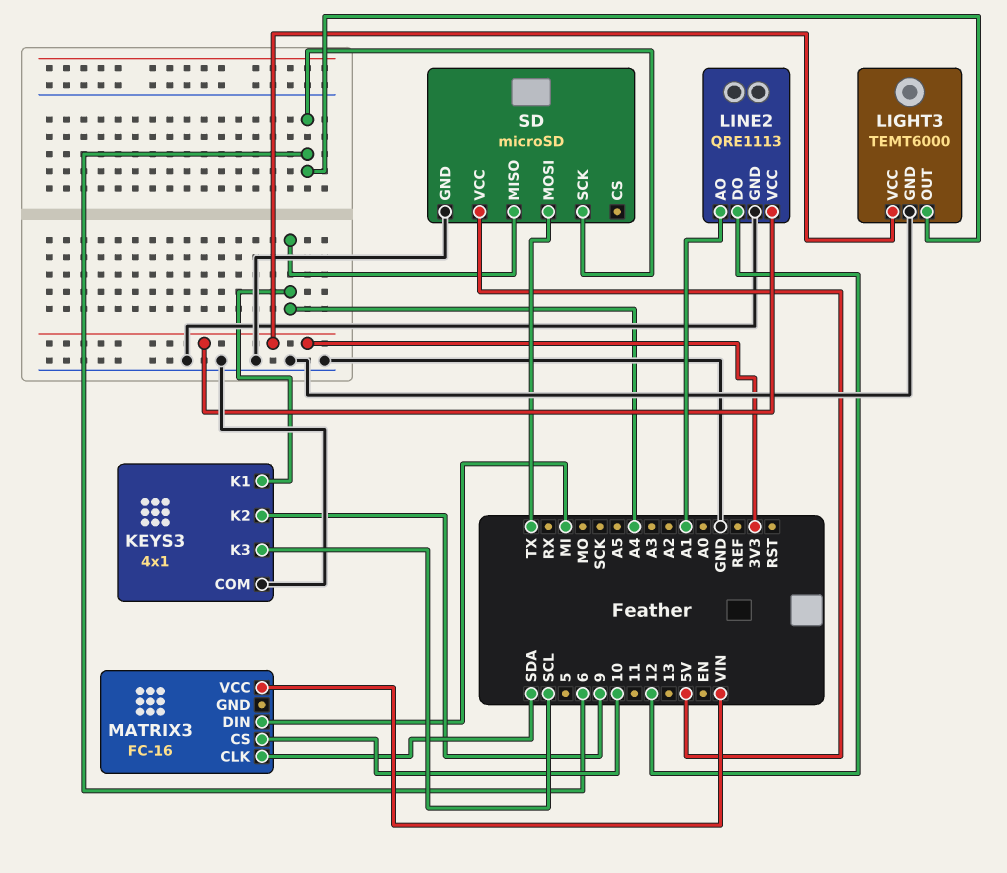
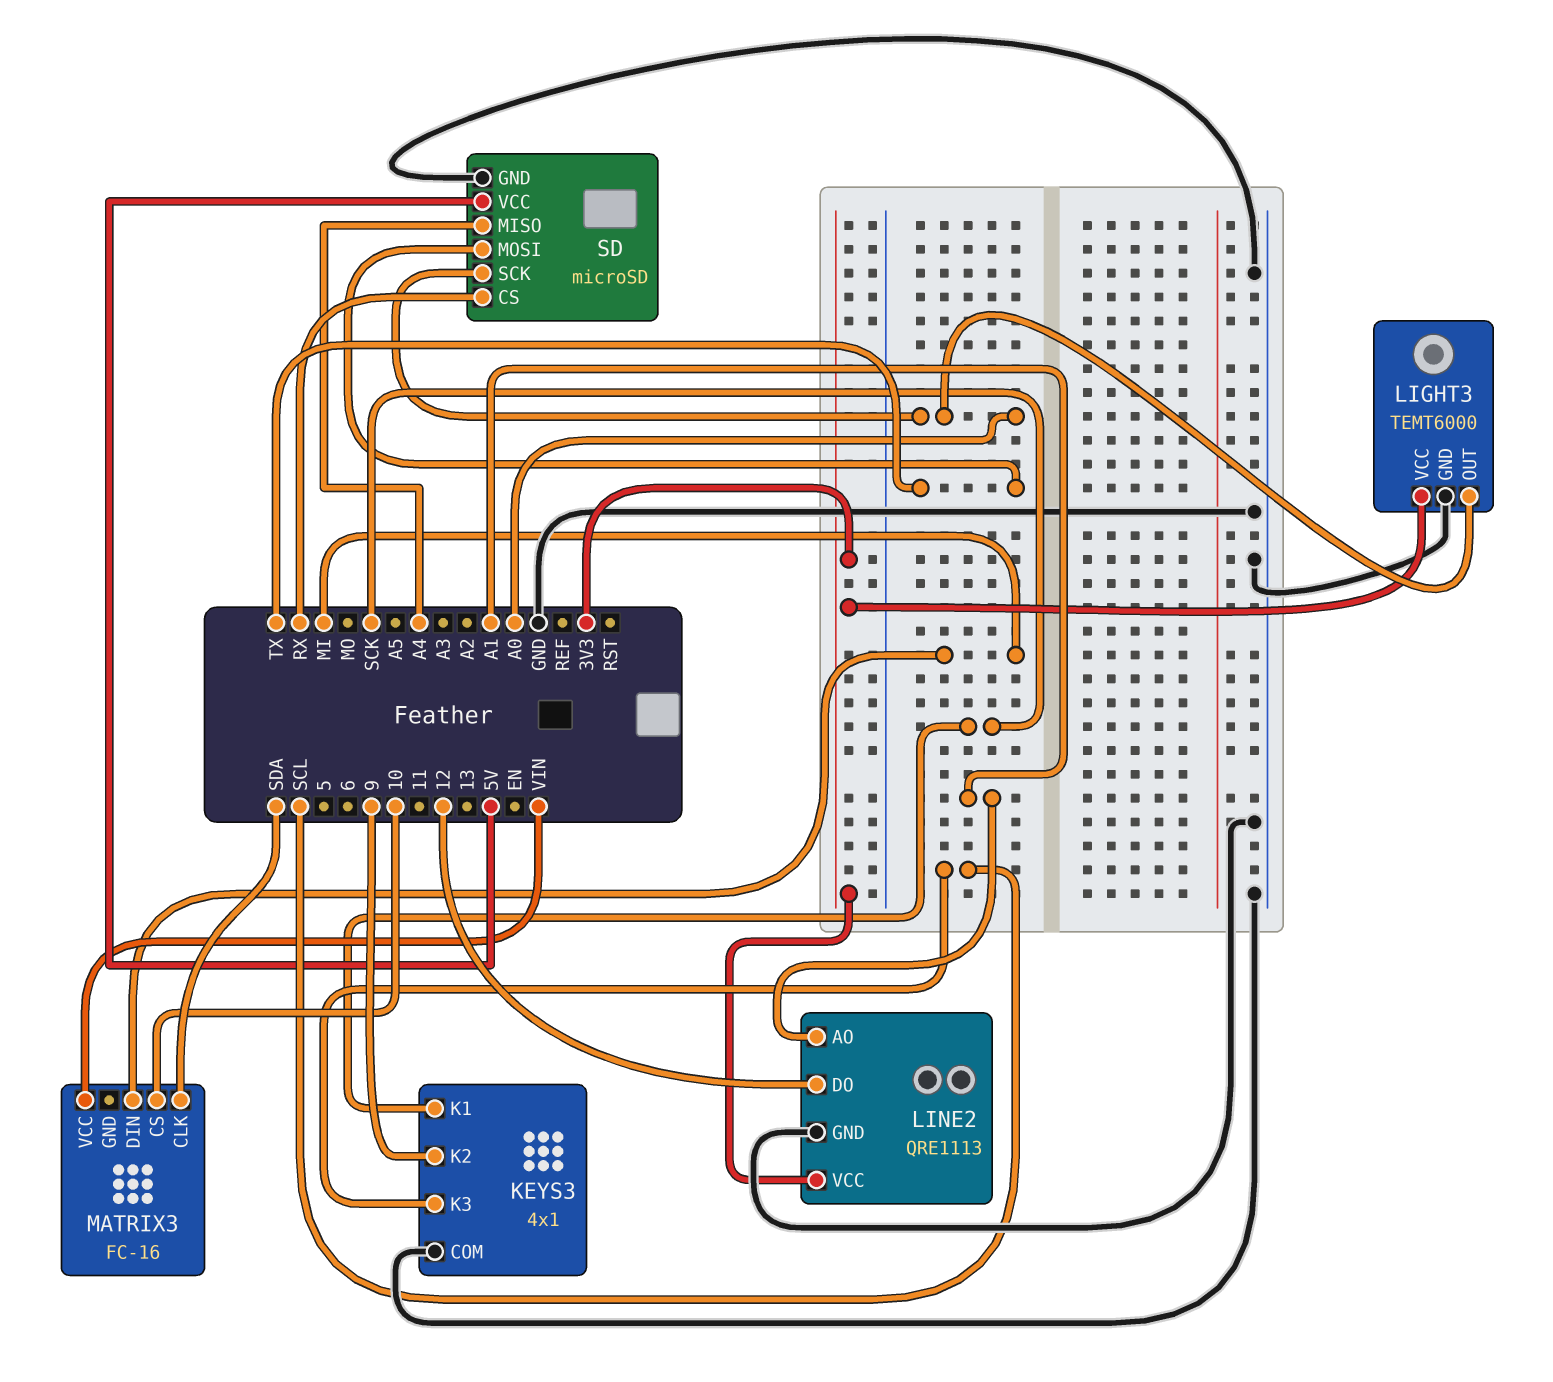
KEYS3 pin K1: A4 -> SCK
LIGHT3 pin OUT: 6 -> A0
SD pin CS: none -> RX
SD pin SCK: 6 -> A0

